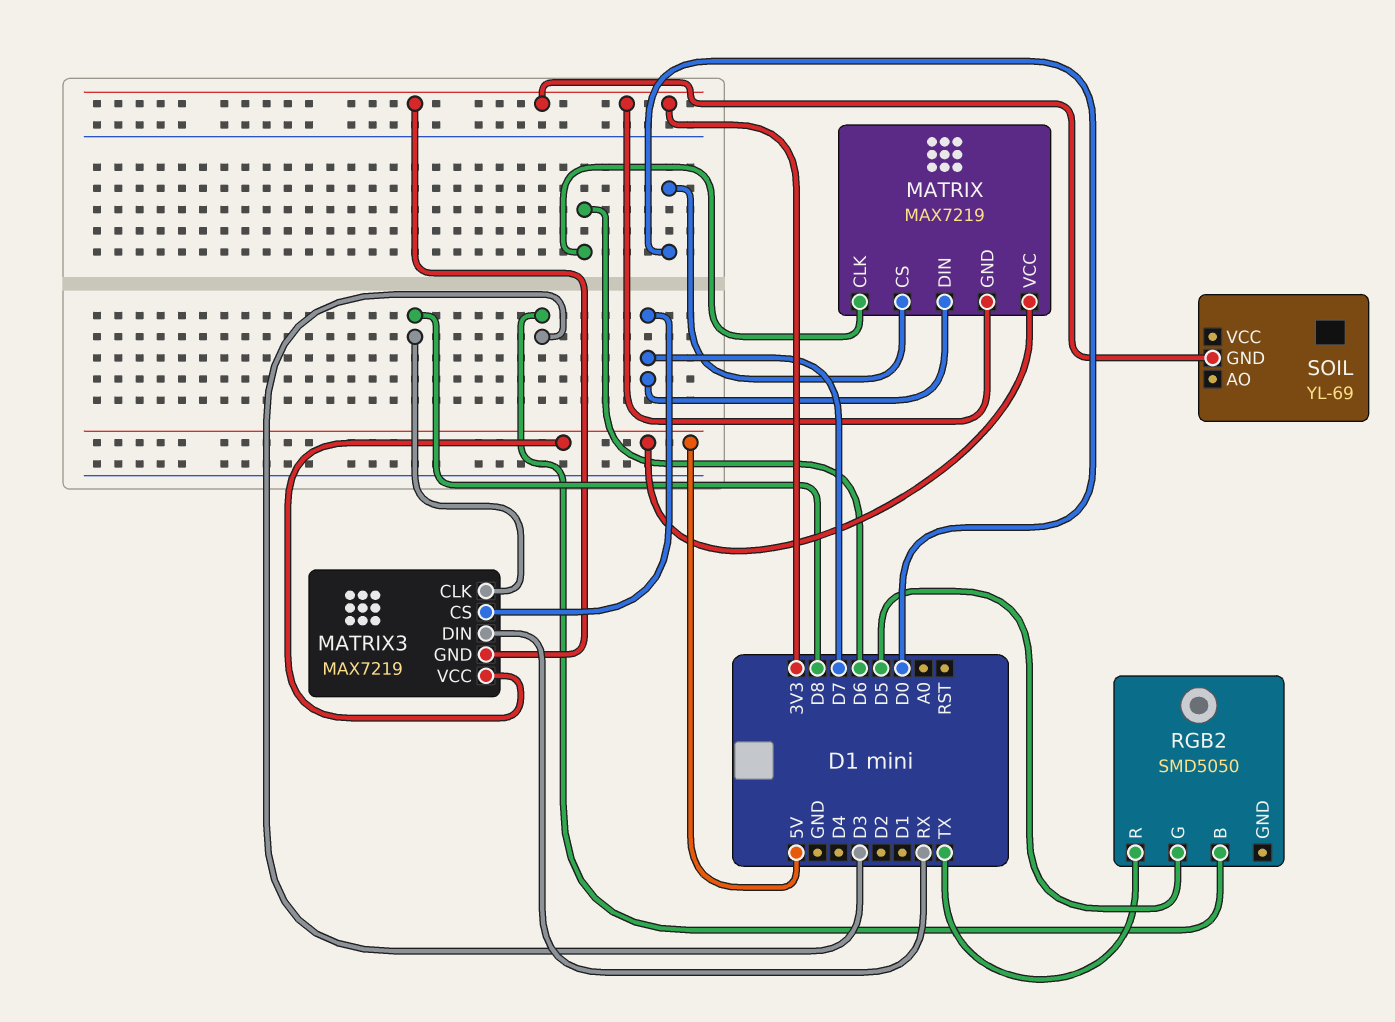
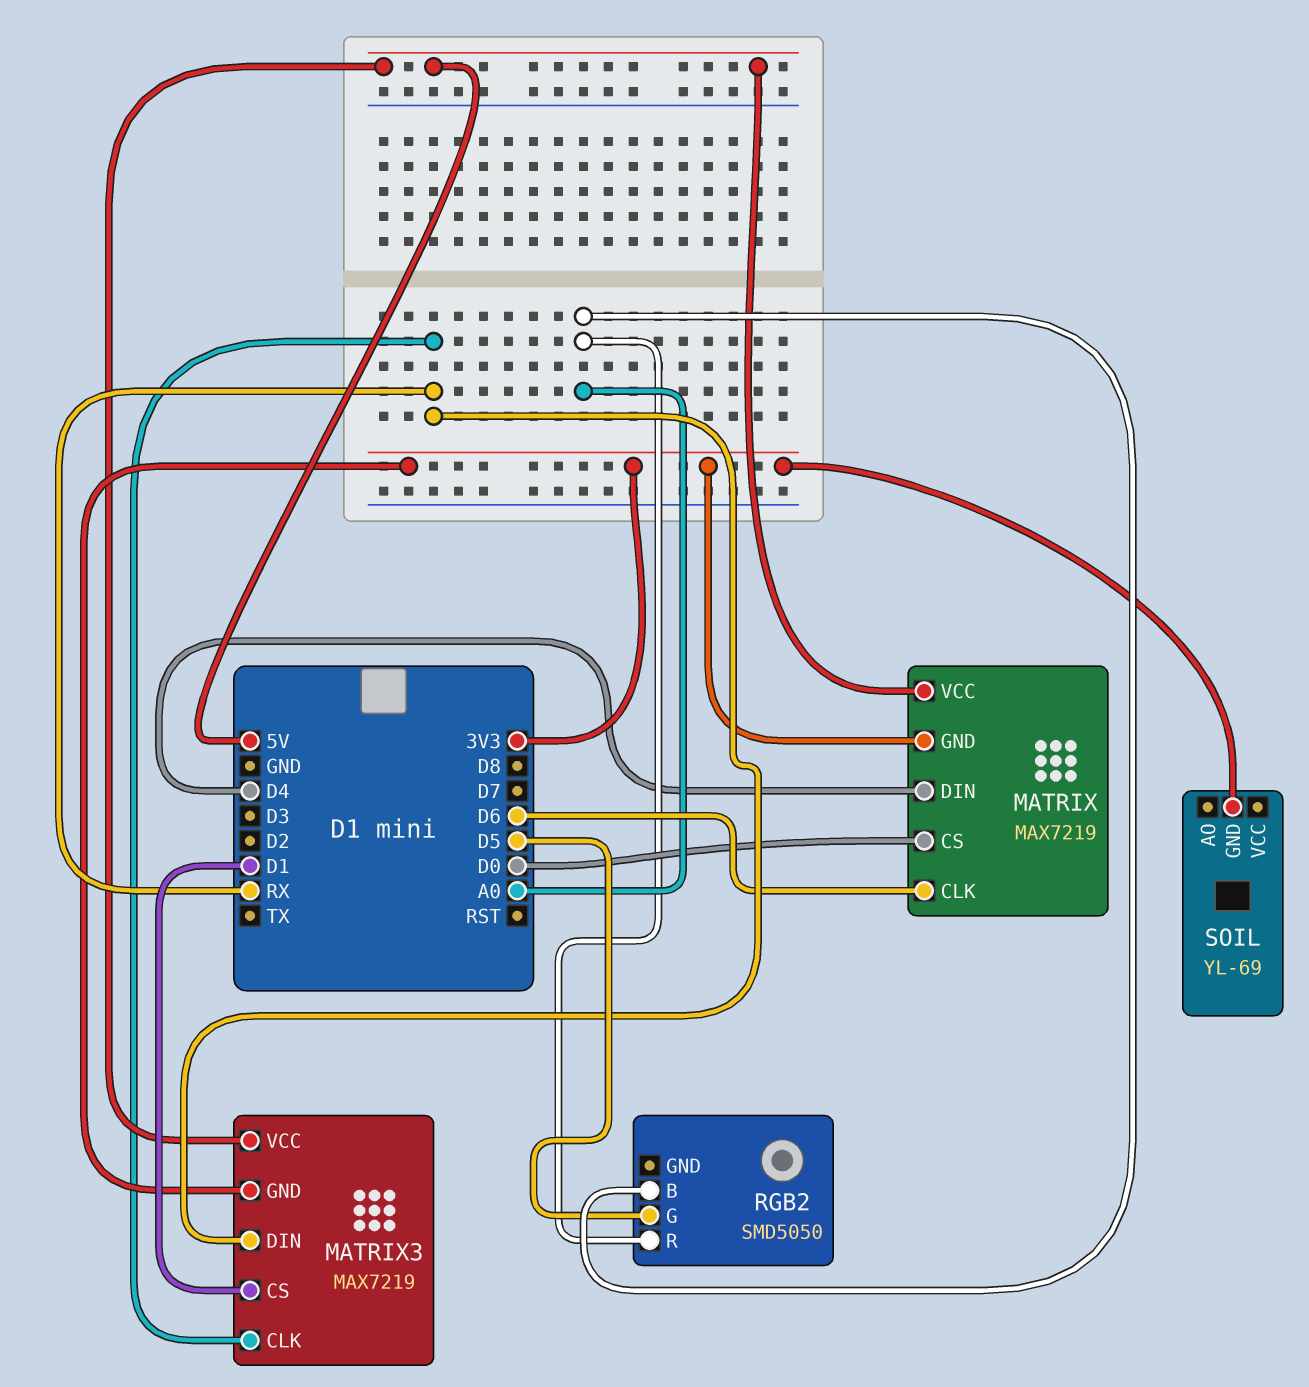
MATRIX pin DIN: D7 -> D4
MATRIX3 pin CLK: D8 -> RX
MATRIX3 pin CS: D7 -> D1
RGB2 pin B: D3 -> A0
RGB2 pin R: TX -> A0

